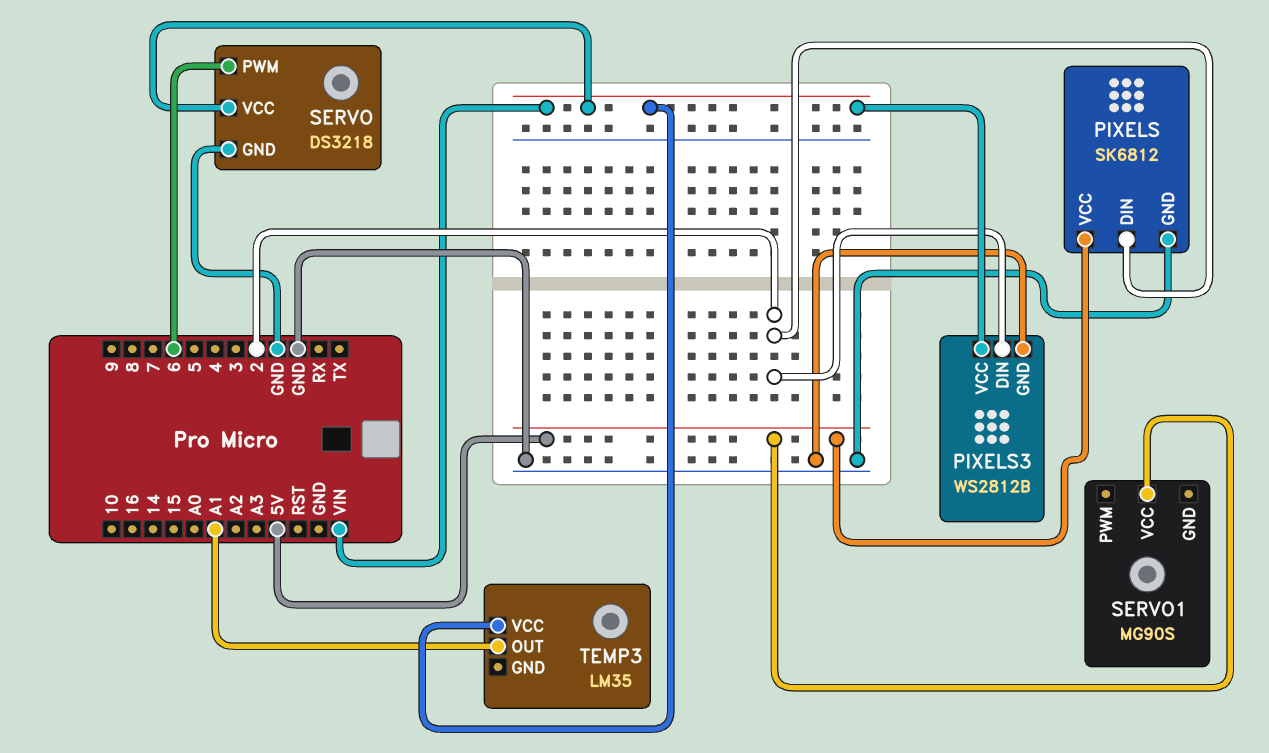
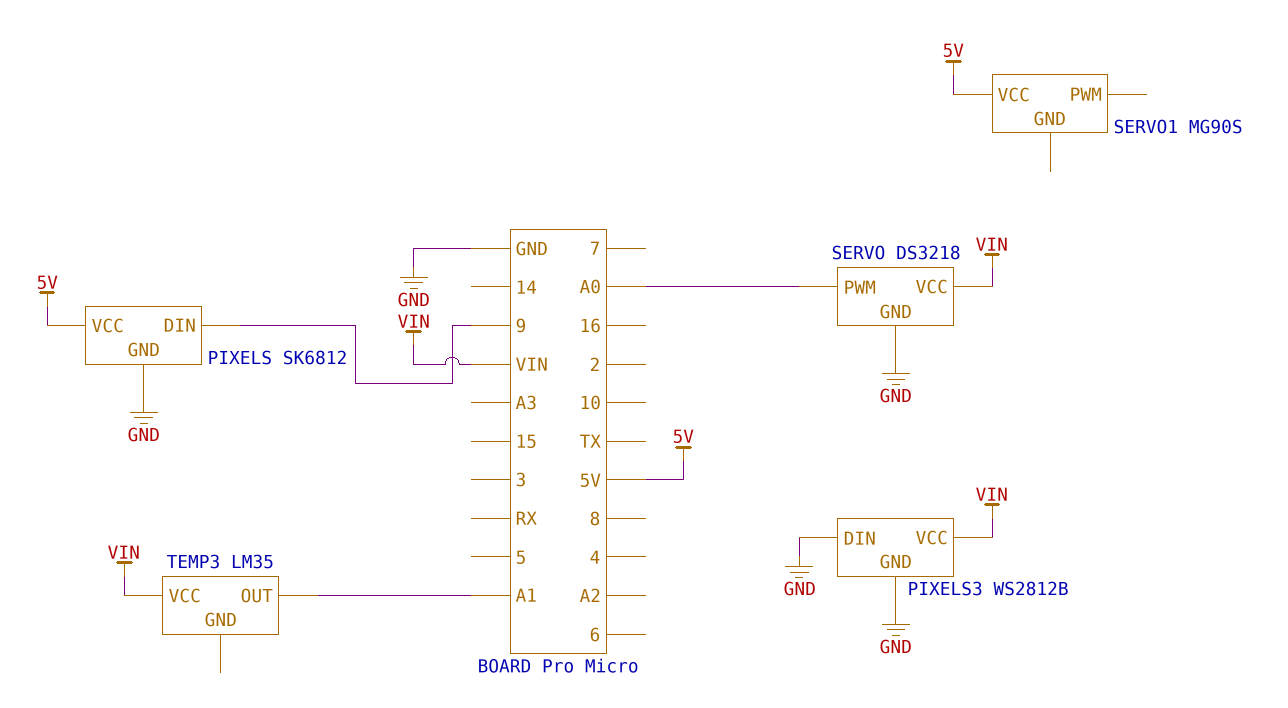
PIXELS pin DIN: 2 -> 9
PIXELS3 pin DIN: 2 -> GND
SERVO pin PWM: 6 -> A0

